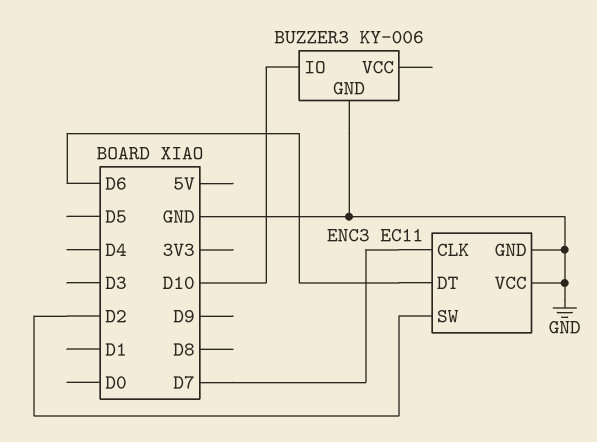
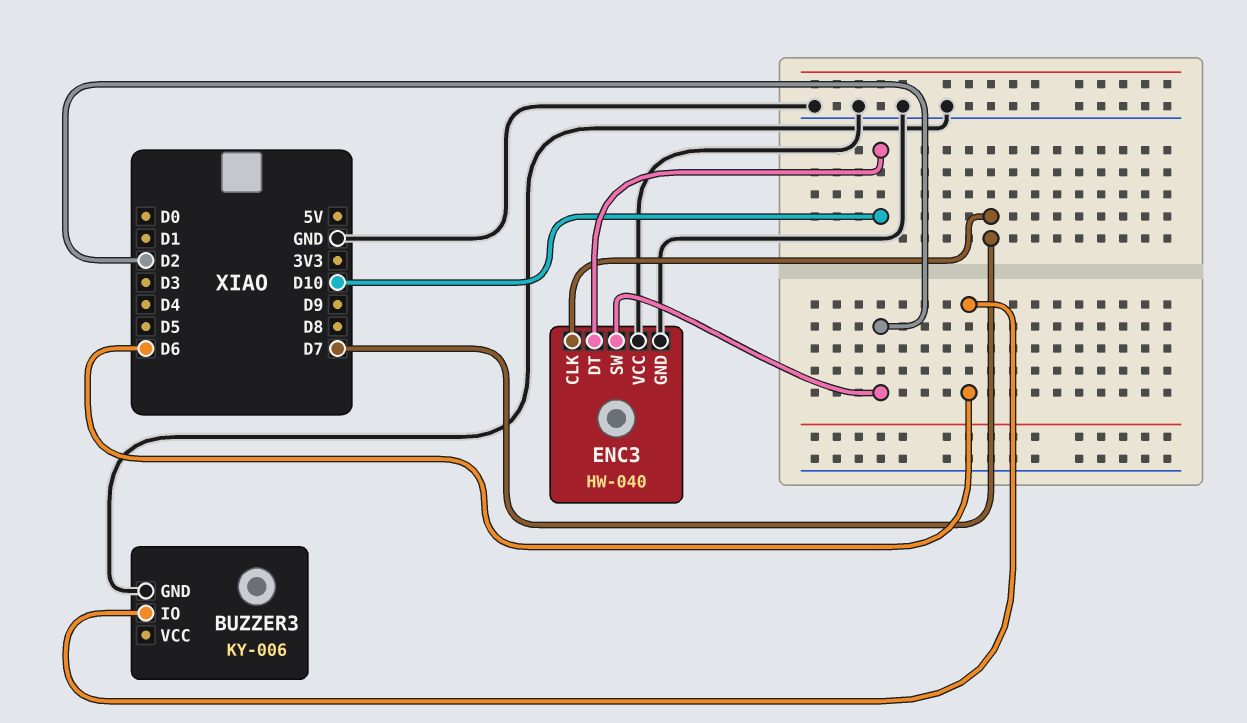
BUZZER3 pin IO: D10 -> D6
ENC3: EC11 -> HW-040
ENC3 pin DT: D6 -> D10

